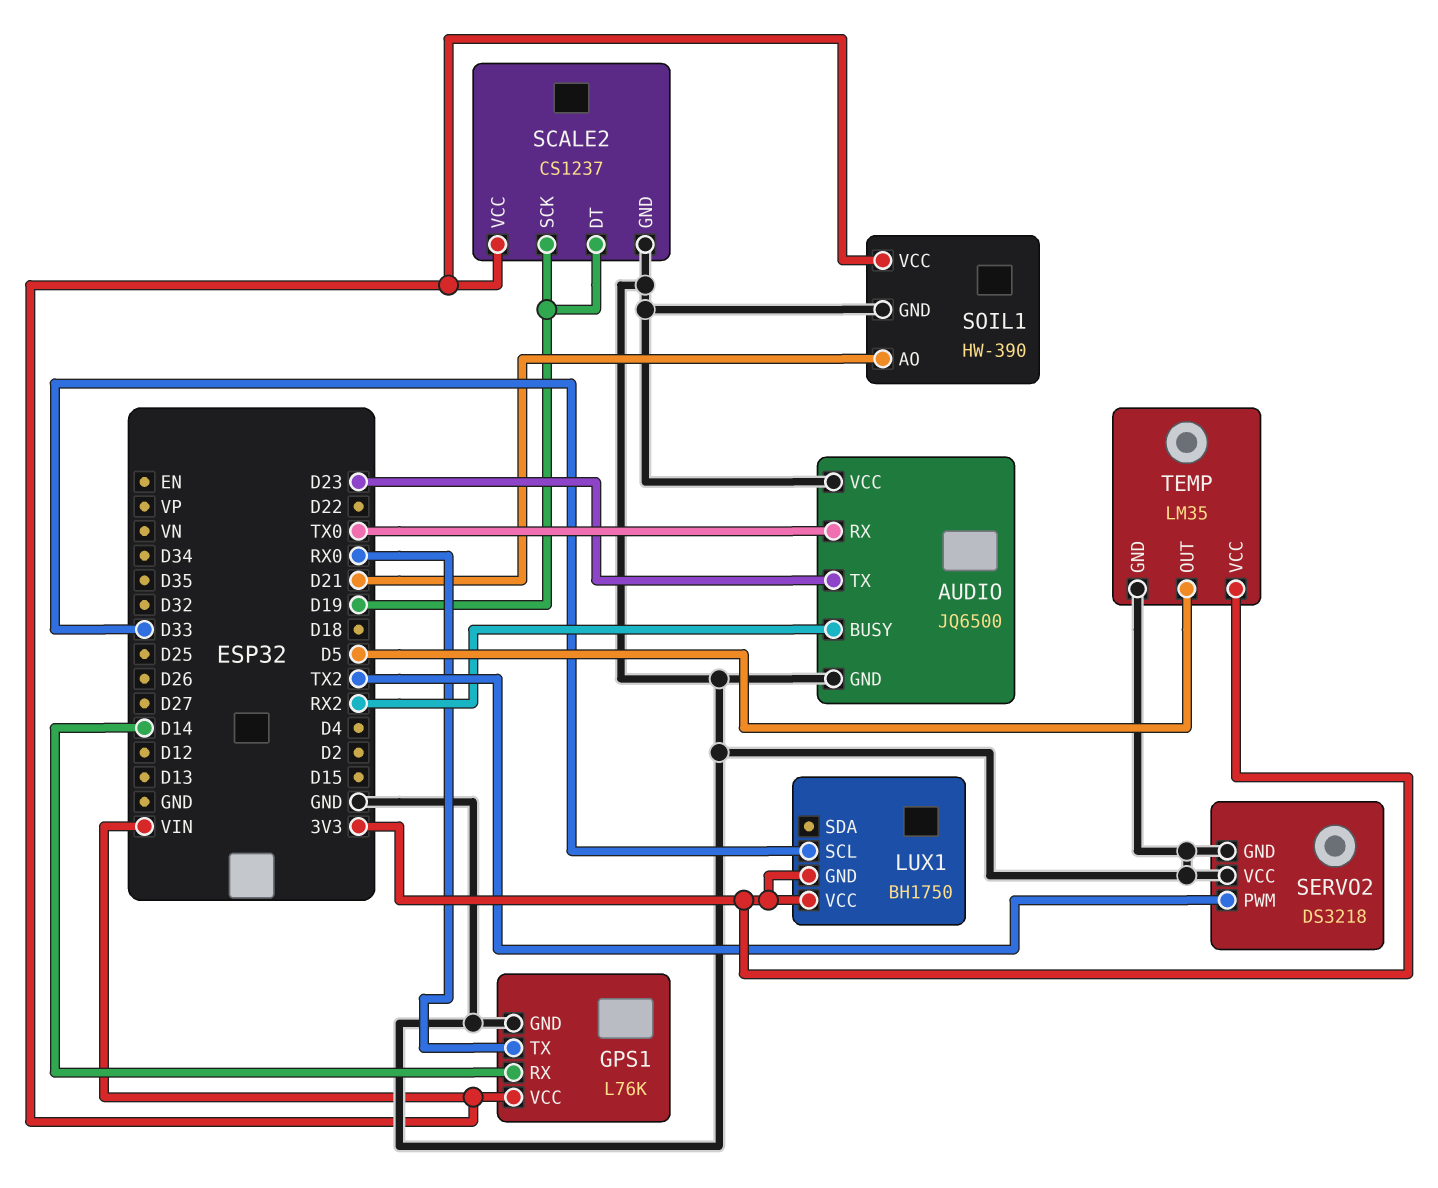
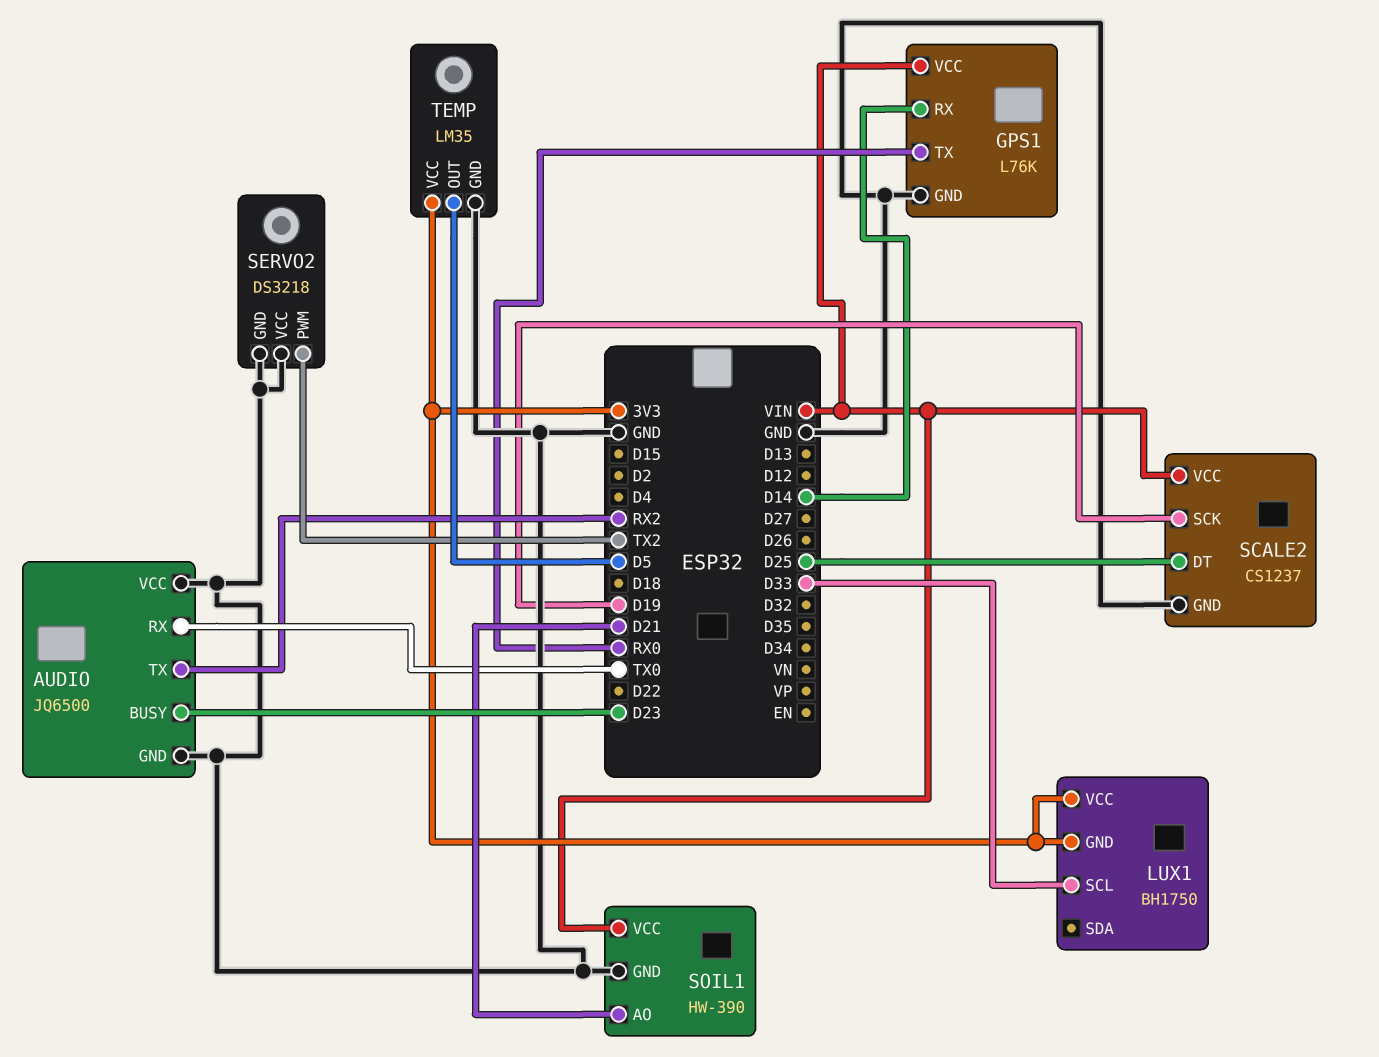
AUDIO pin BUSY: RX2 -> D23
AUDIO pin TX: D23 -> RX2
SCALE2 pin DT: D19 -> D25

